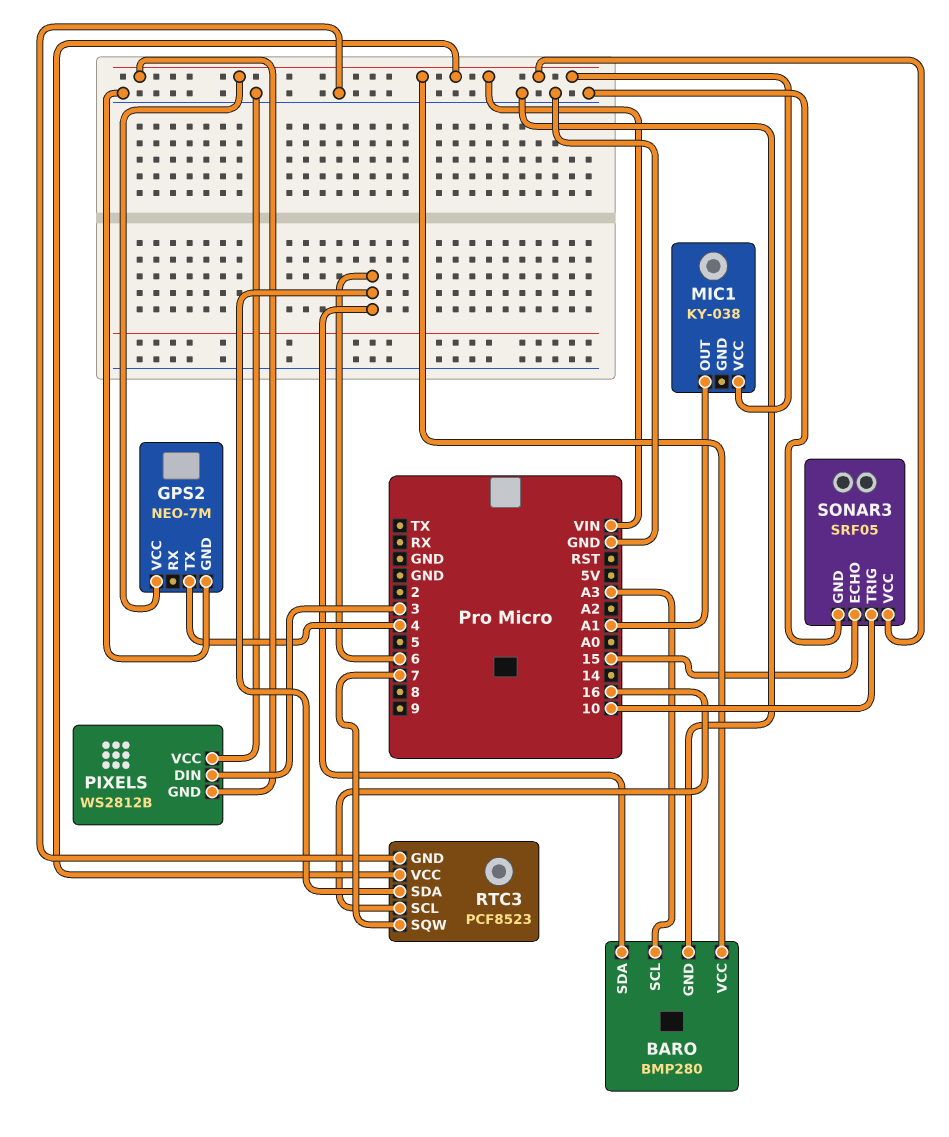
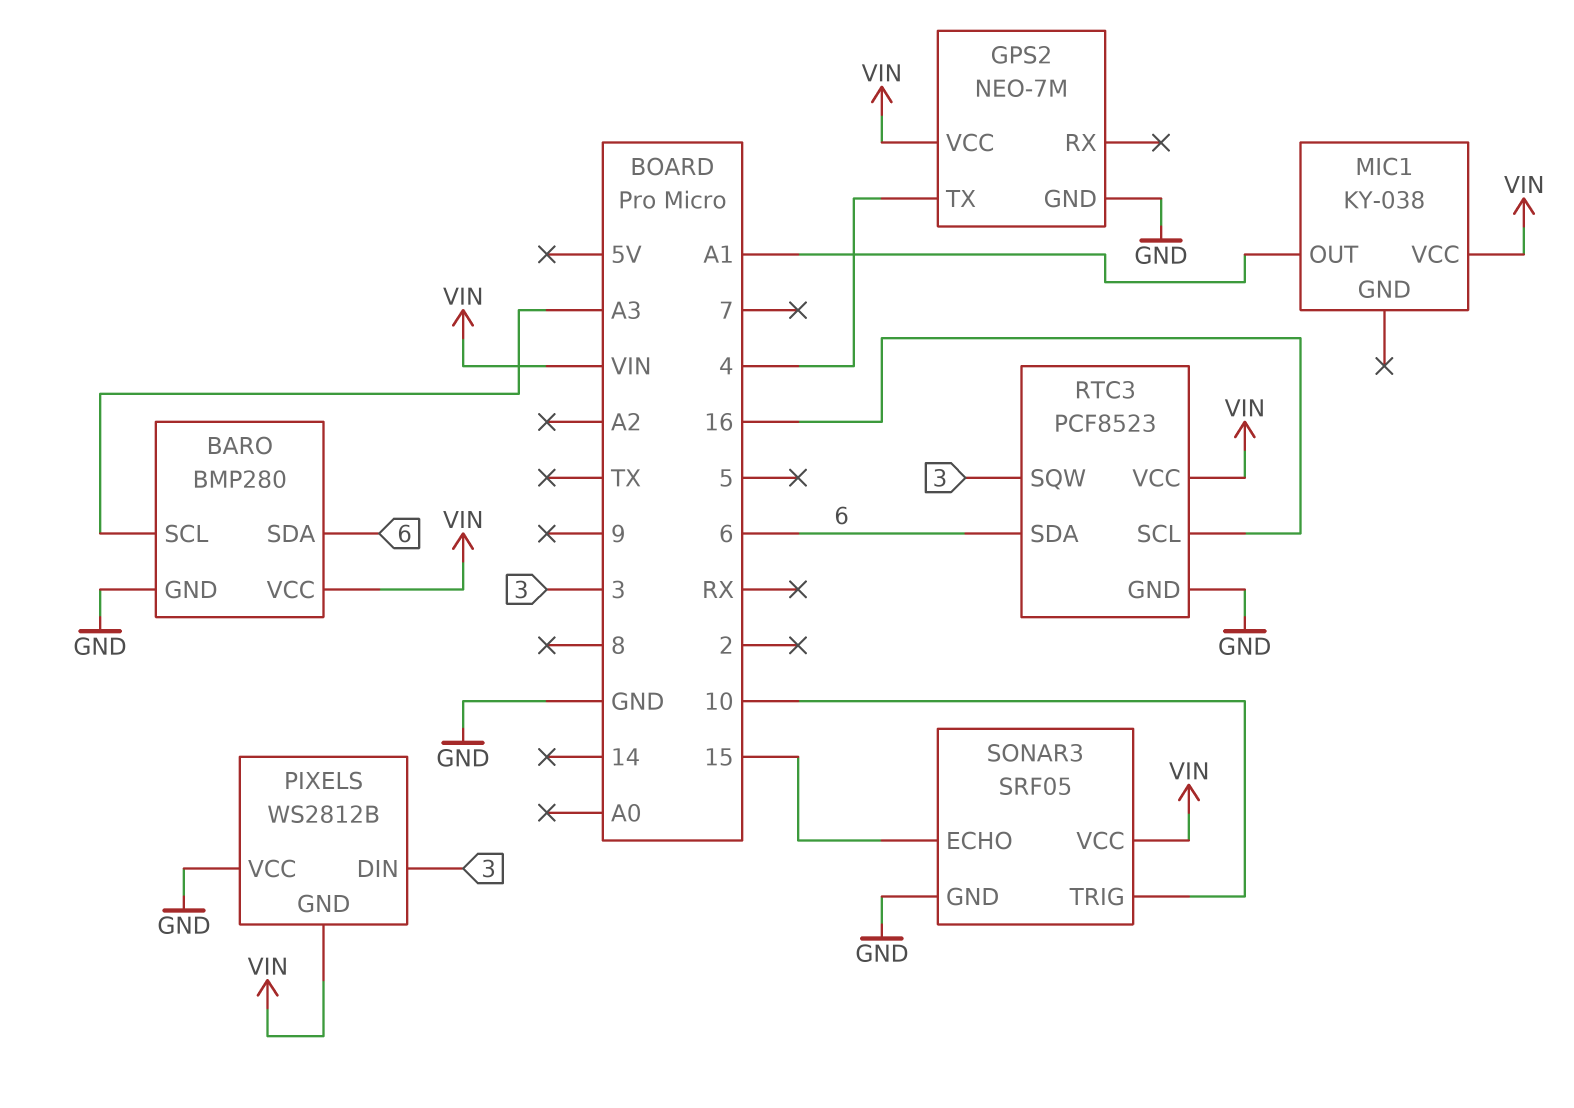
RTC3 pin SQW: 7 -> 3

